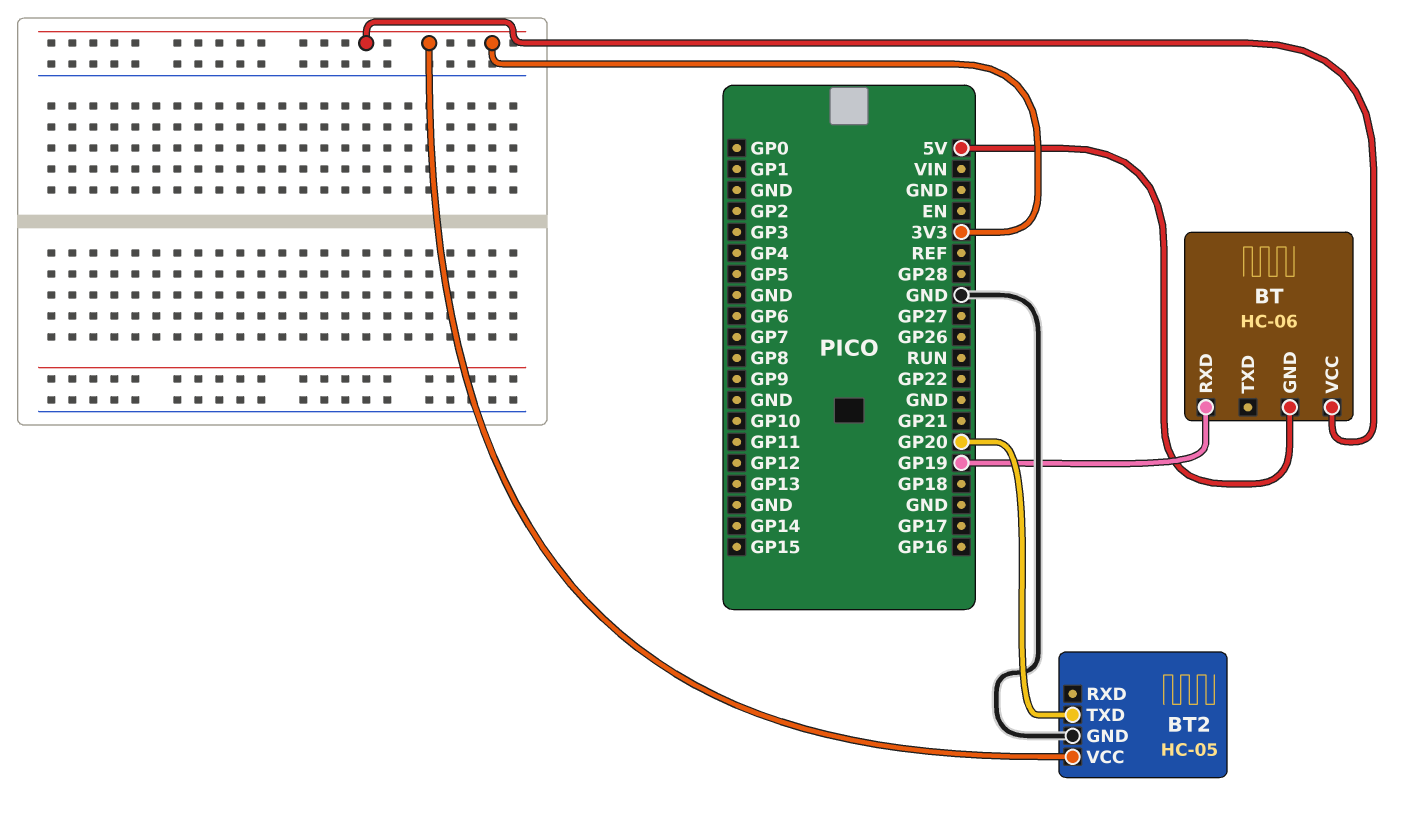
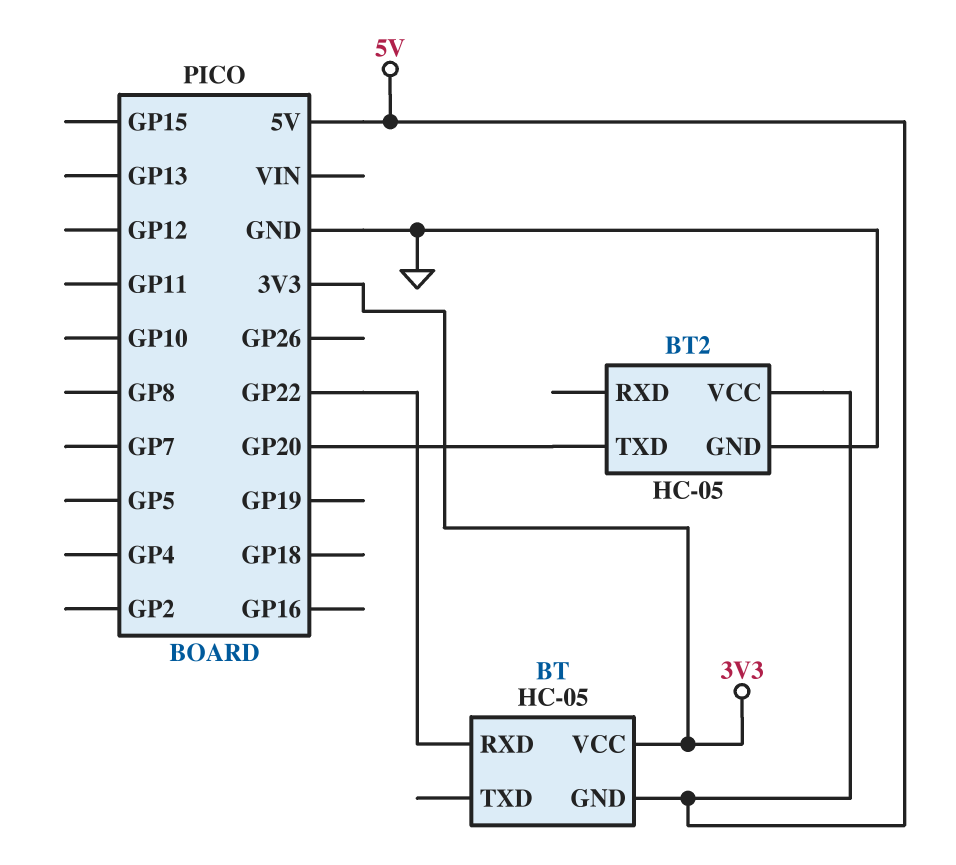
BT: HC-06 -> HC-05
BT pin RXD: GP19 -> GP22
BT2 pin VCC: 3V3 -> 5V

